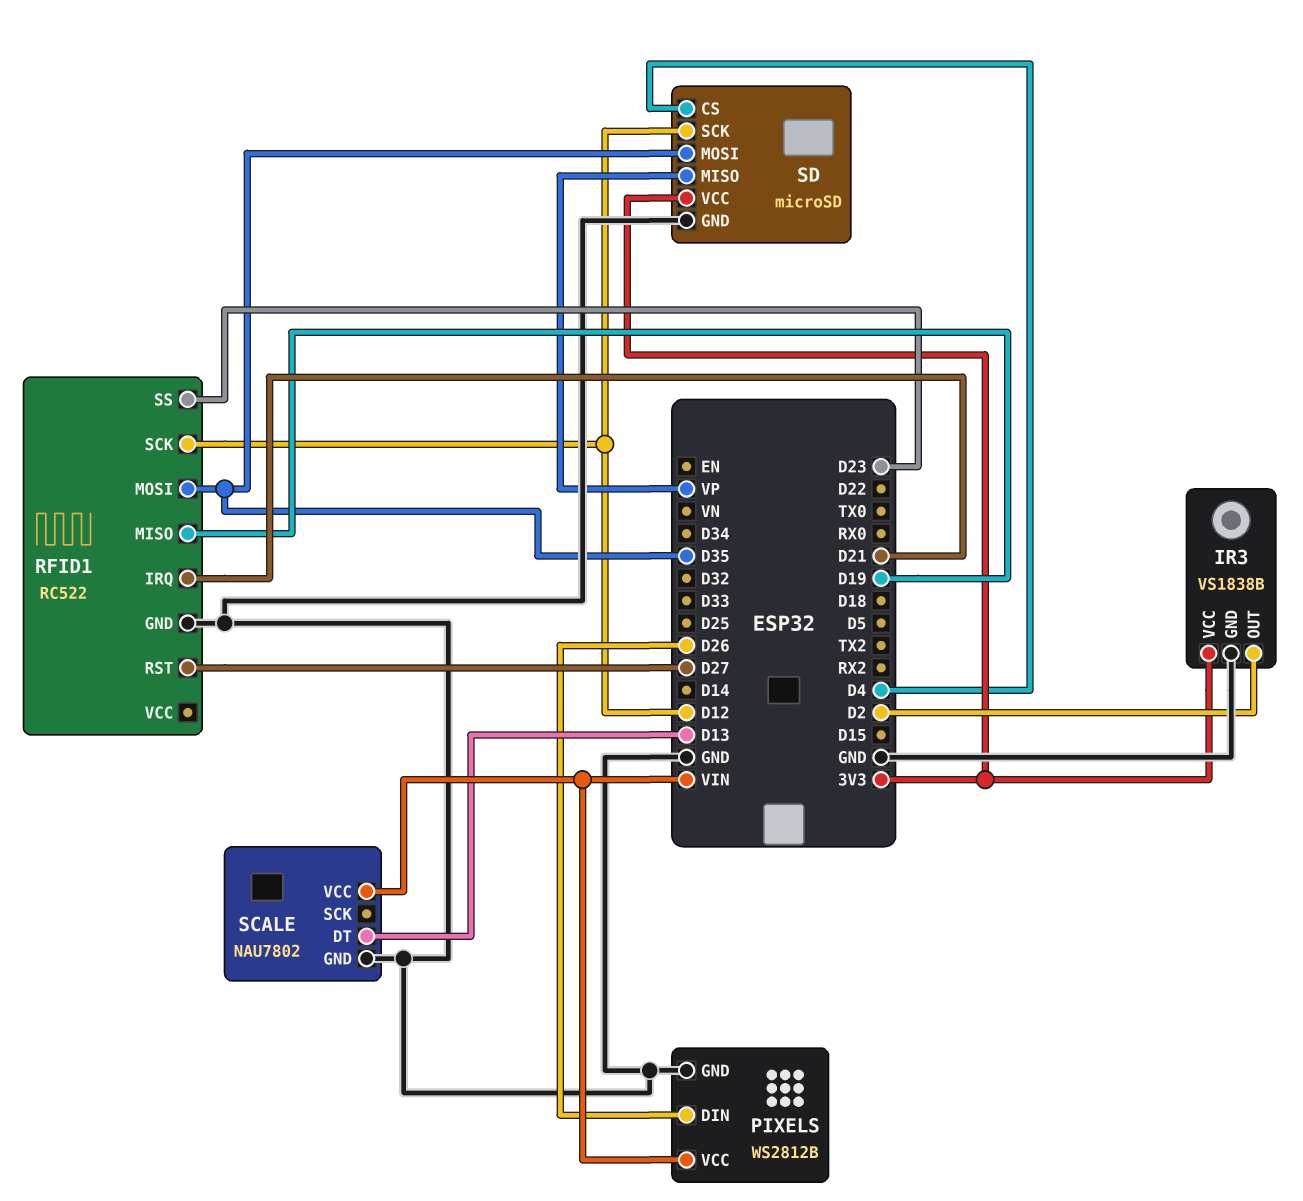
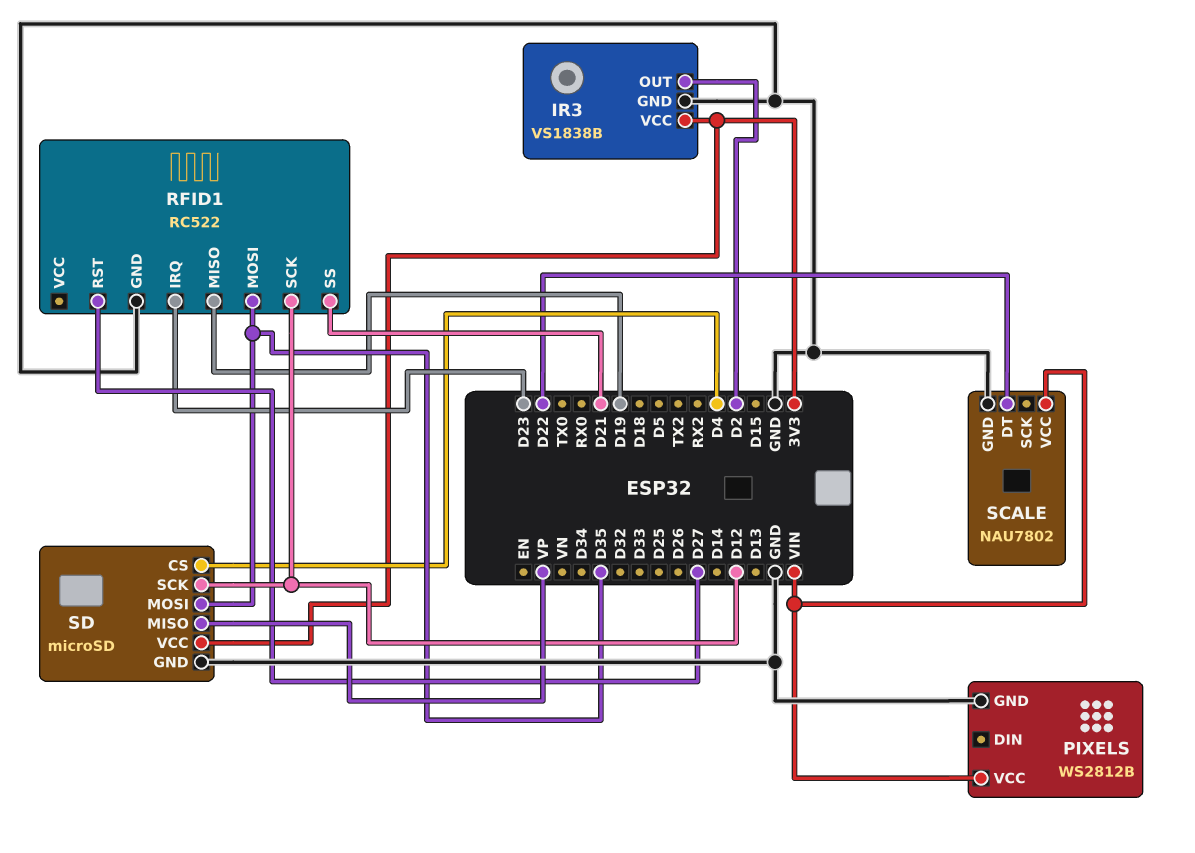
PIXELS pin DIN: D26 -> none
RFID1 pin IRQ: D21 -> D23
RFID1 pin SS: D23 -> D21
SCALE pin DT: D13 -> D22

